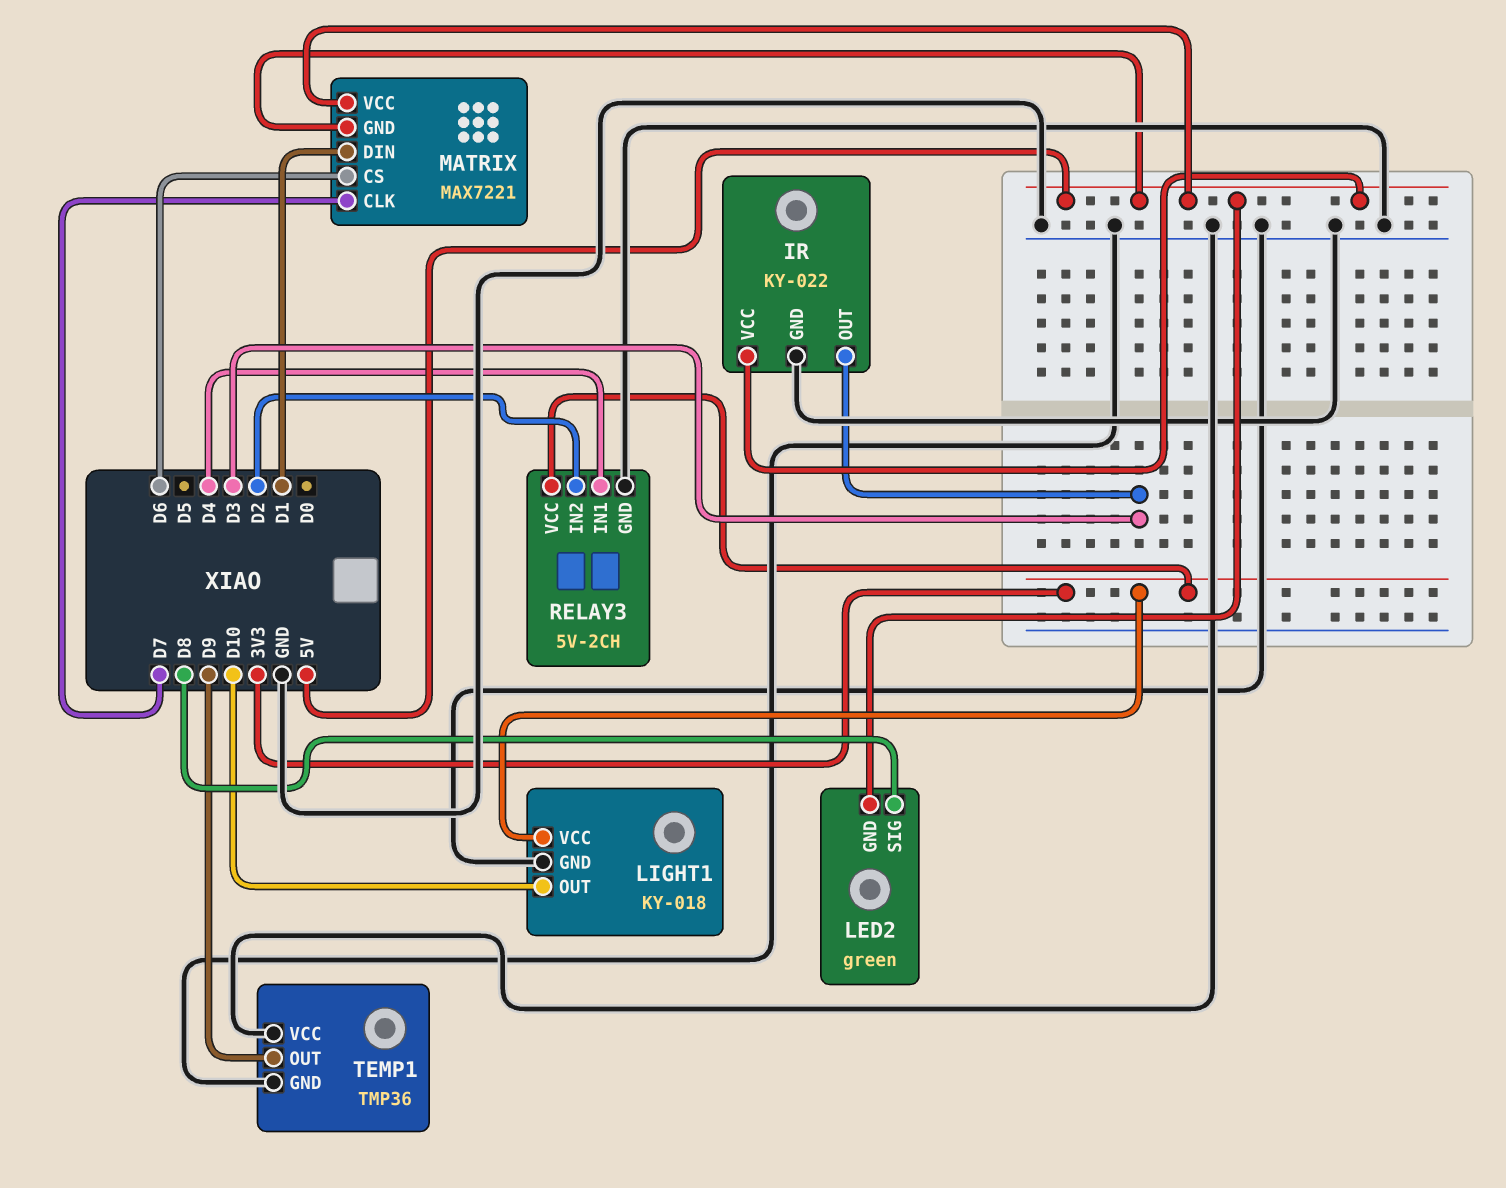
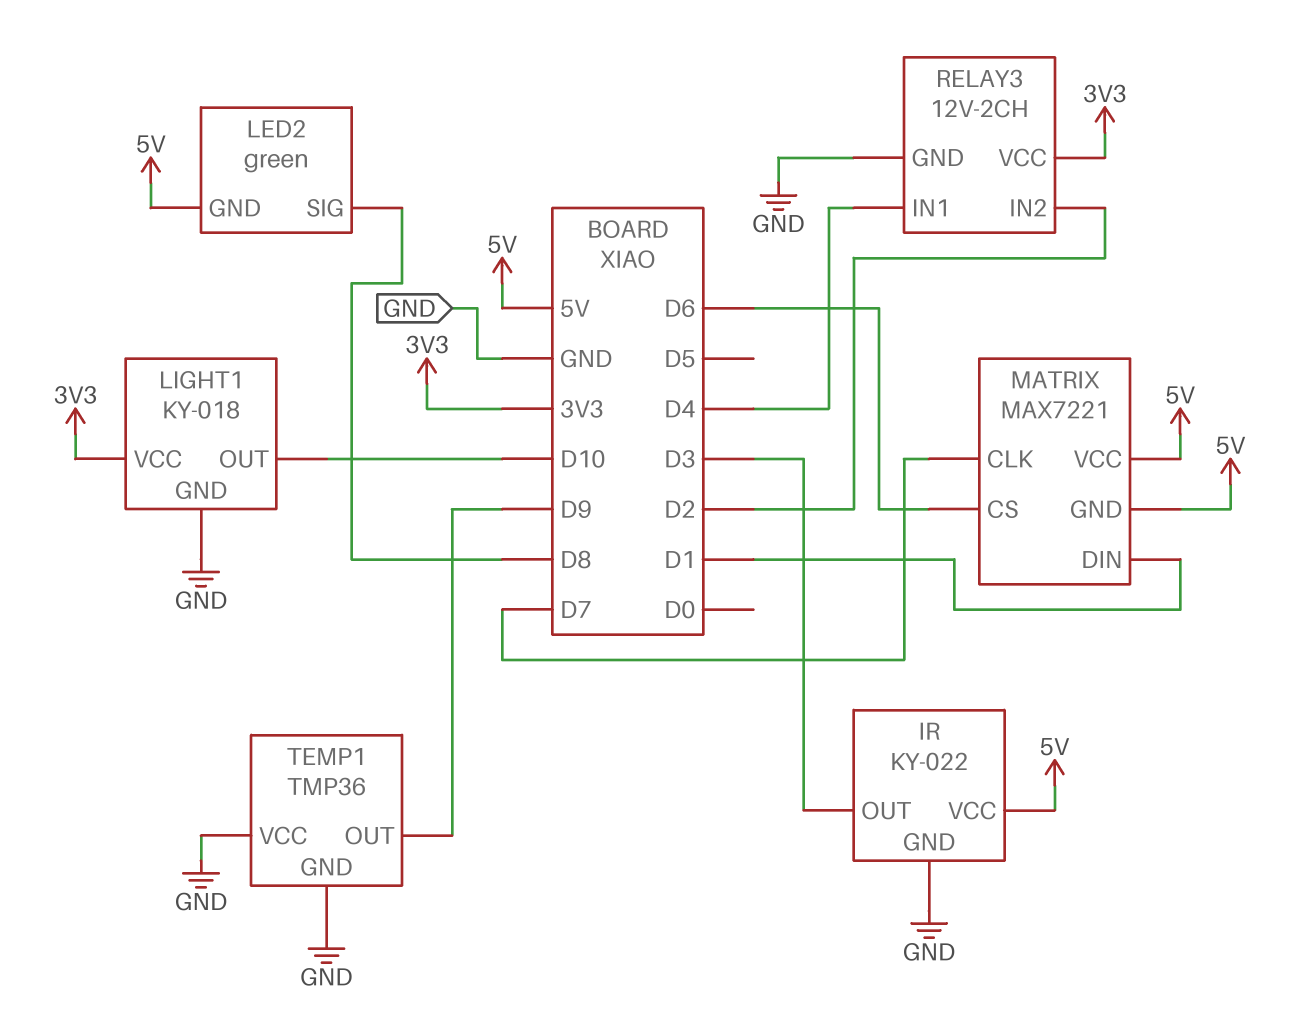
RELAY3: 5V-2CH -> 12V-2CH

